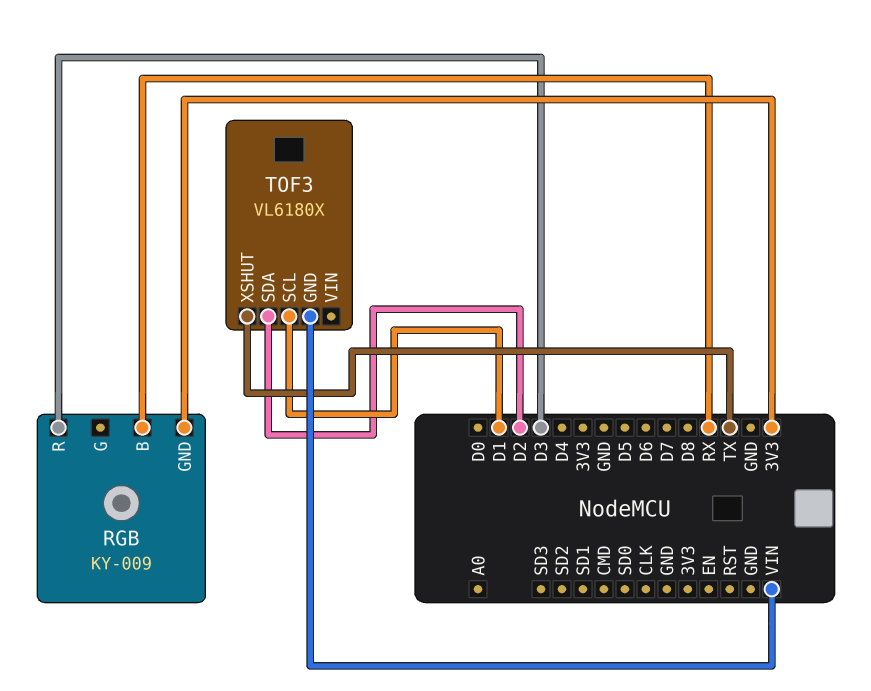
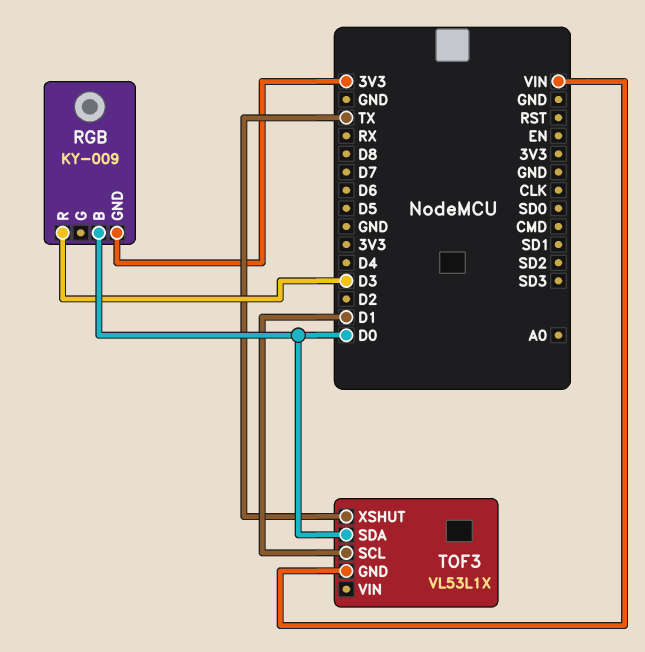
RGB pin B: RX -> D0
TOF3: VL6180X -> VL53L1X
TOF3 pin SDA: D2 -> D0

